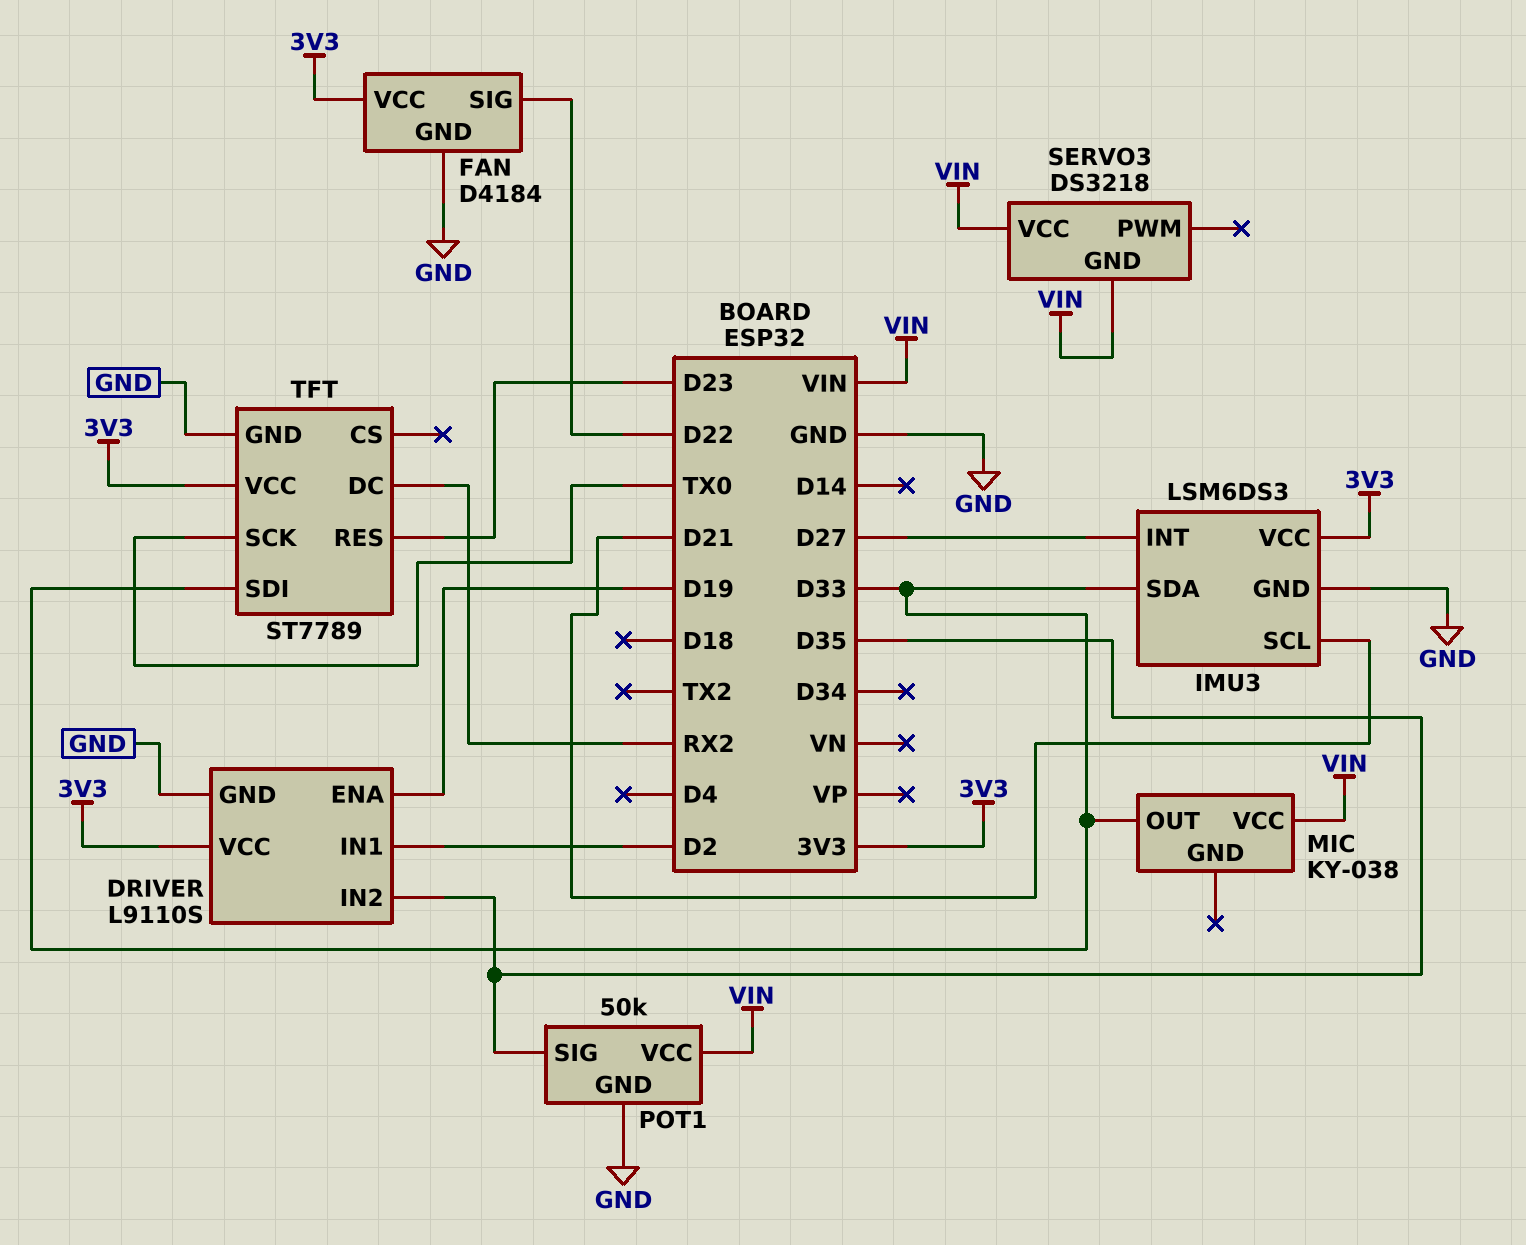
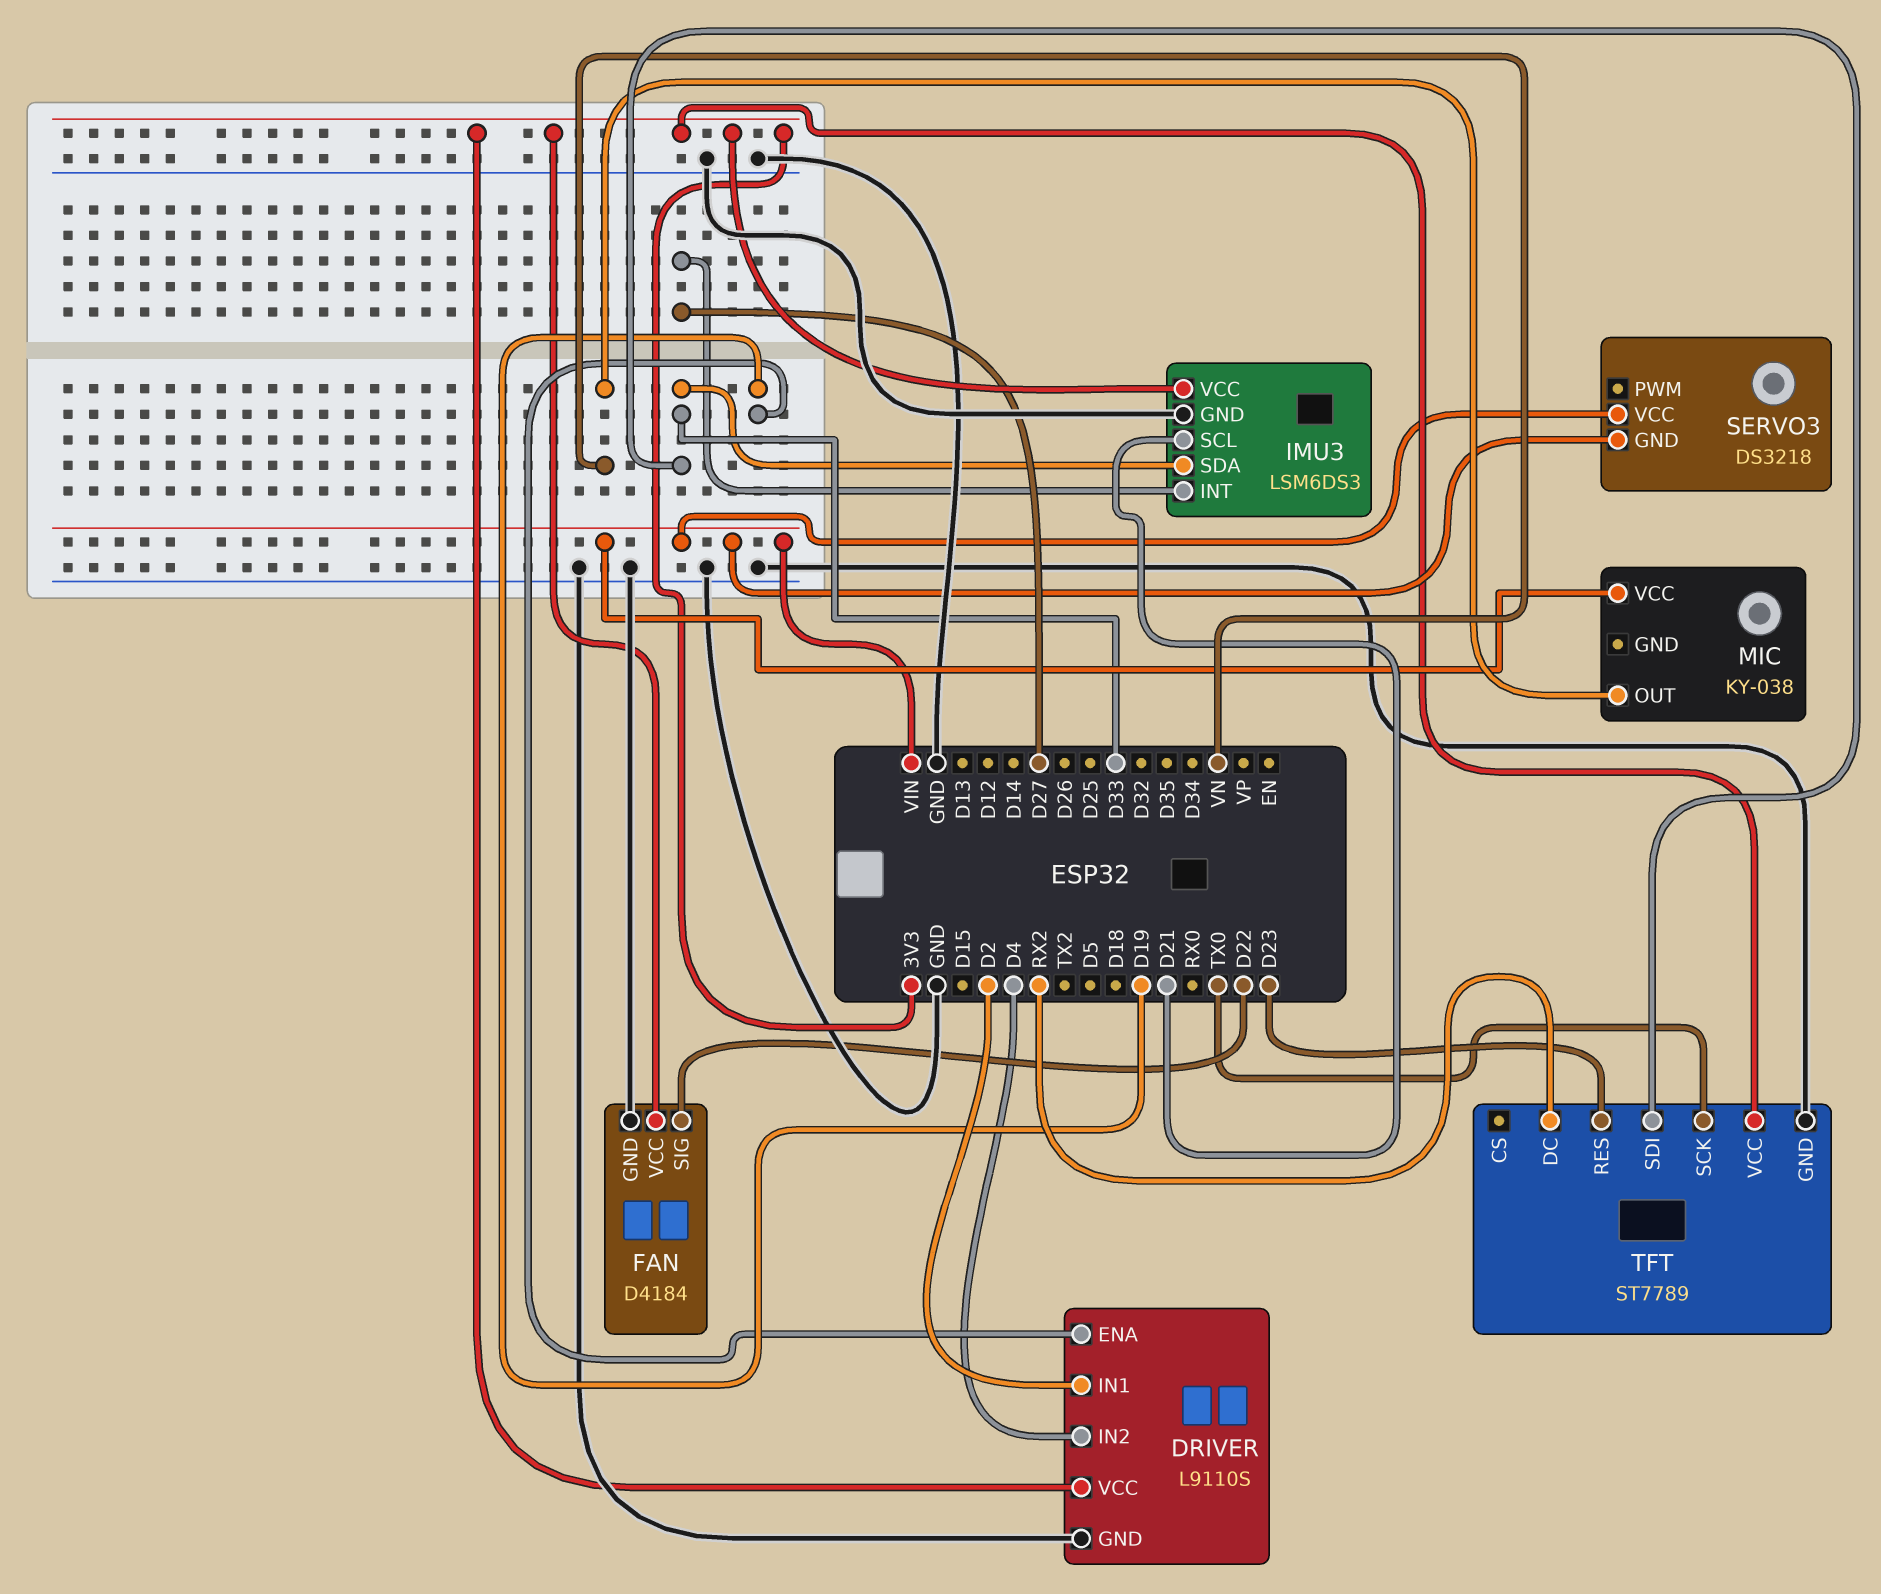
DRIVER pin IN2: D35 -> D4
MIC pin OUT: D33 -> VN
POT1: 50k -> none
POT1 pin GND: GND -> none
POT1 pin SIG: D35 -> none
POT1 pin VCC: VIN -> none

